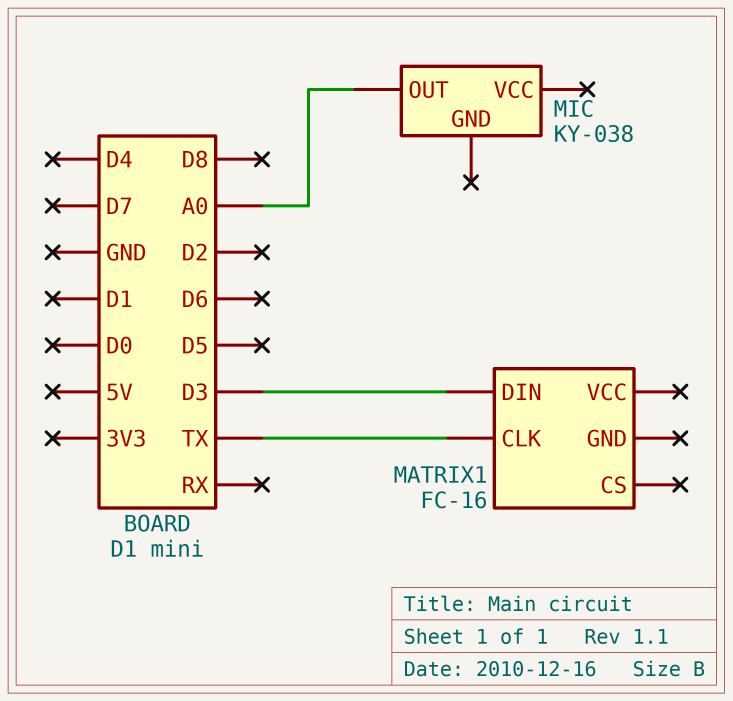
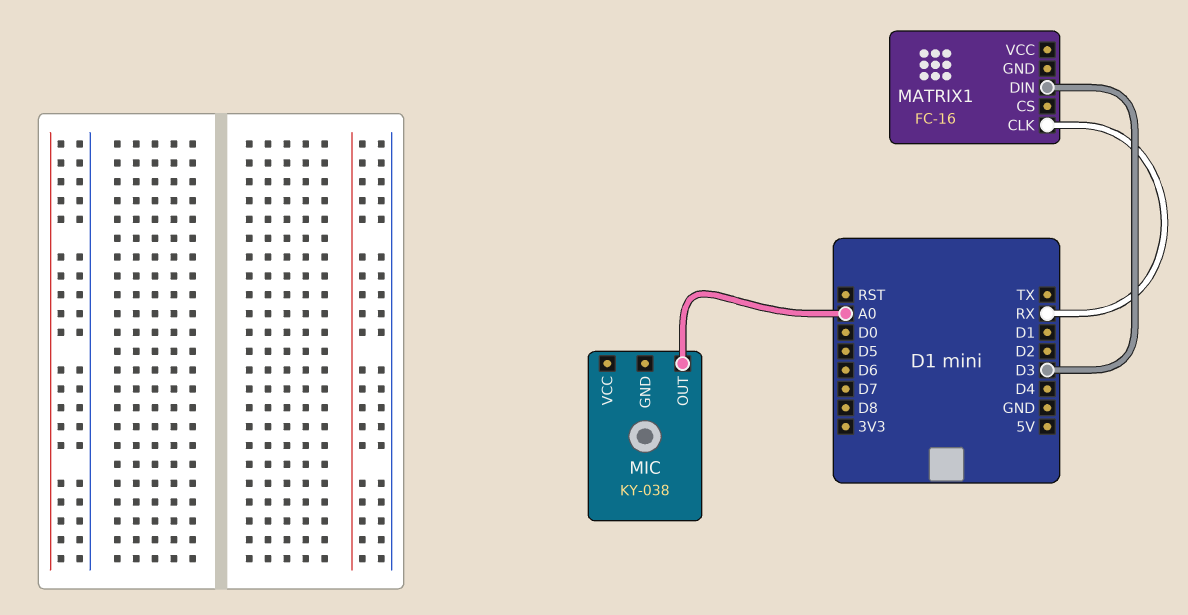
MATRIX1 pin CLK: TX -> RX

